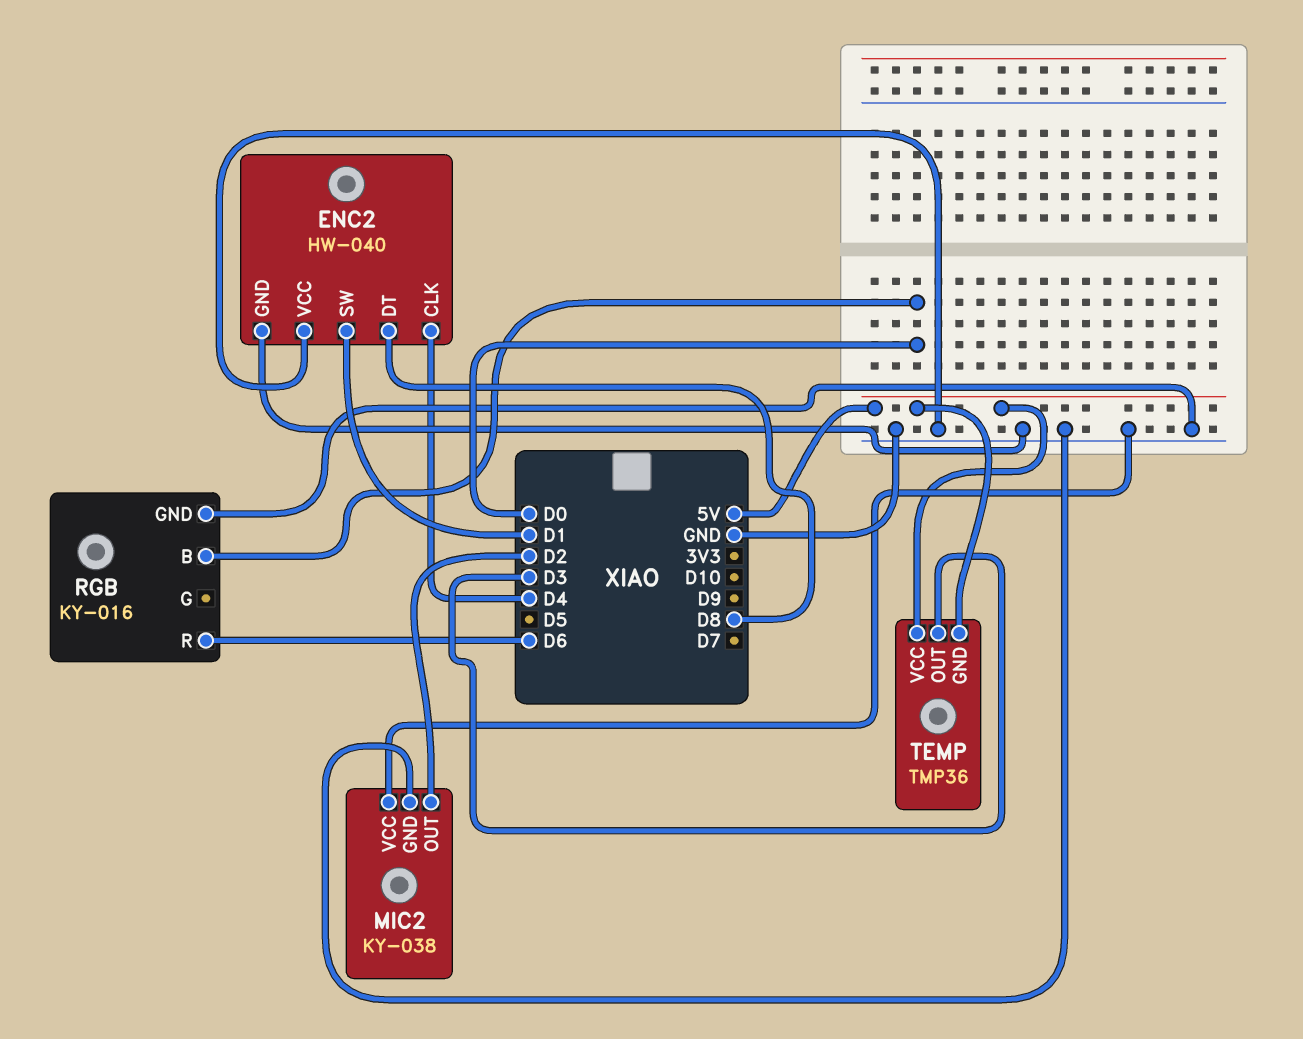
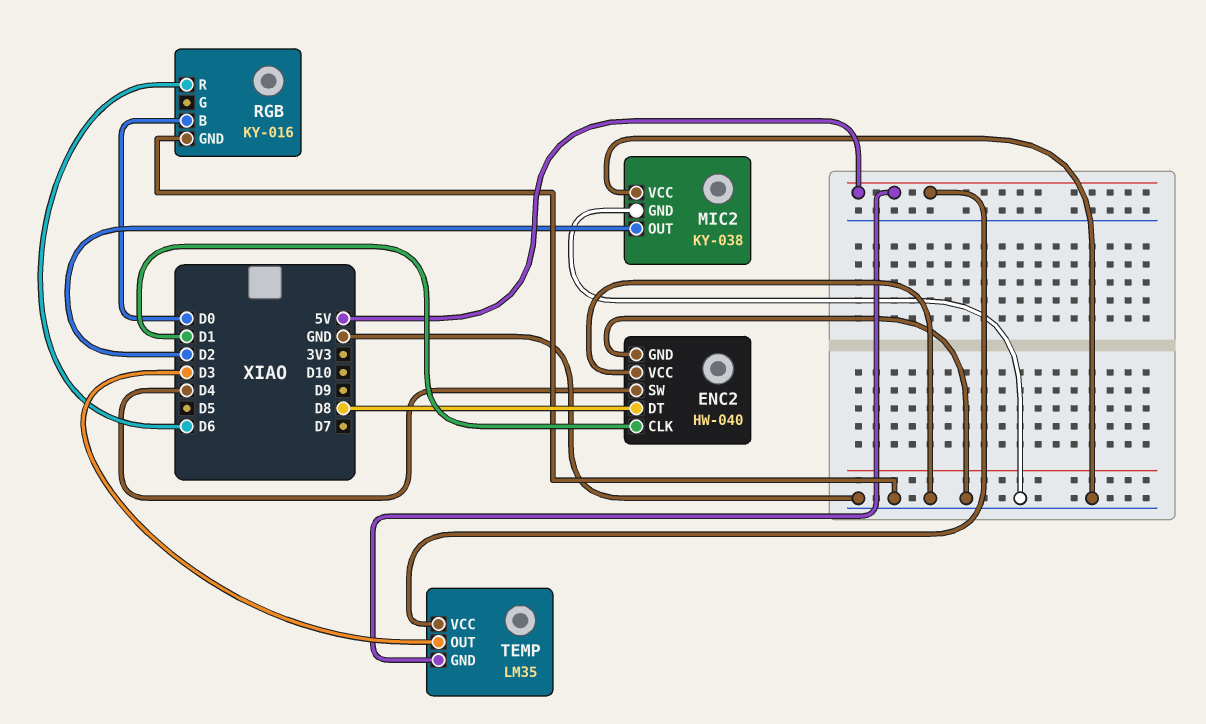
ENC2 pin CLK: D4 -> D1
ENC2 pin SW: D1 -> D4
TEMP: TMP36 -> LM35

